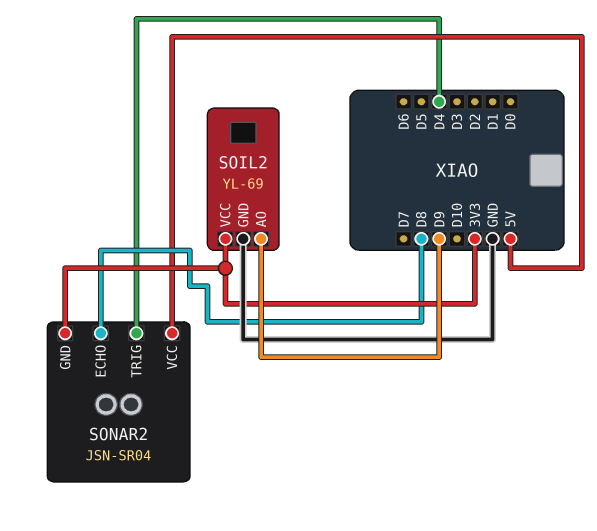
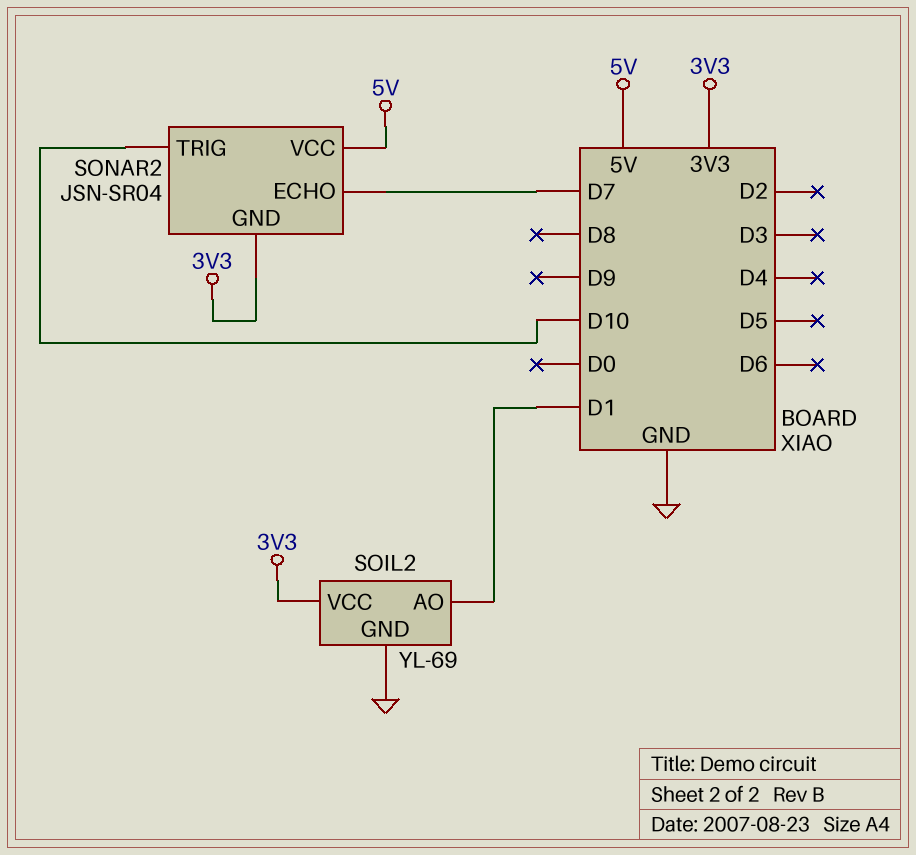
SOIL2 pin AO: D9 -> D1
SONAR2 pin ECHO: D8 -> D7
SONAR2 pin TRIG: D4 -> D10

